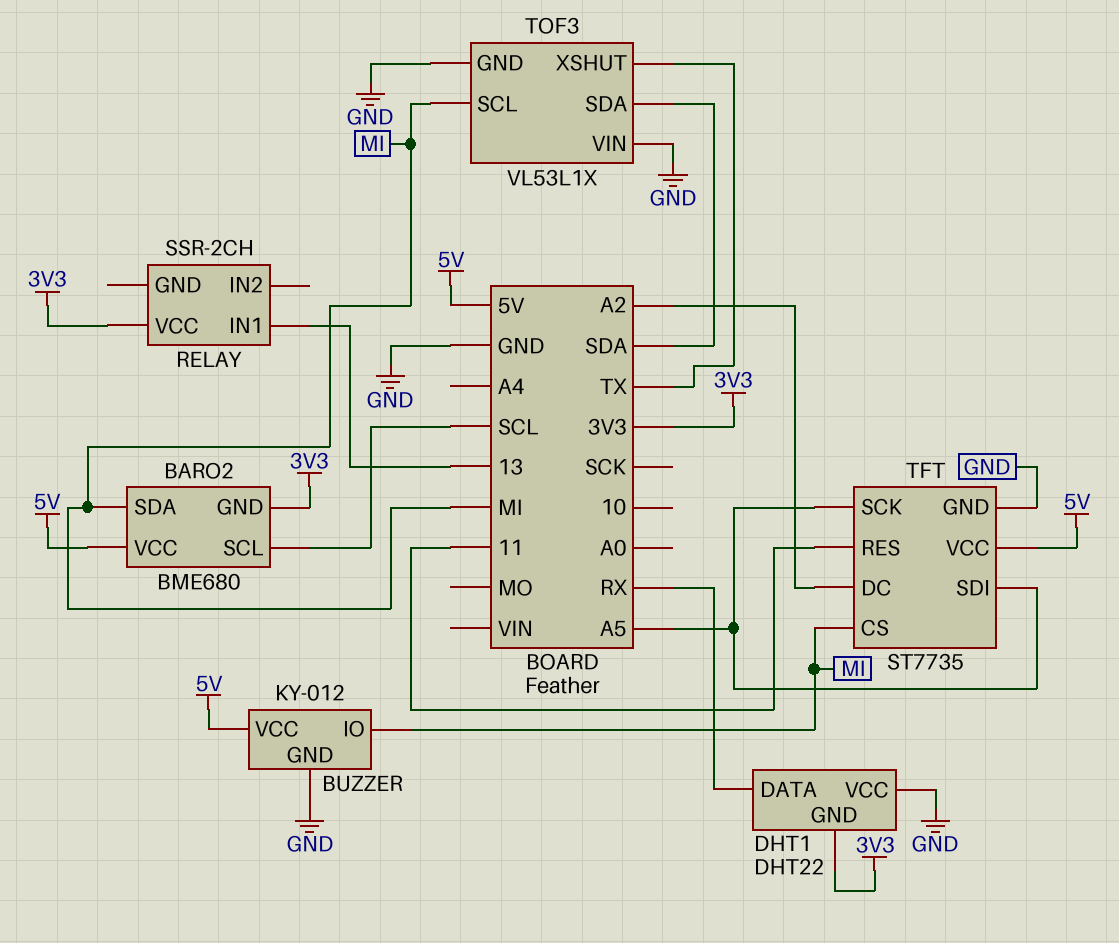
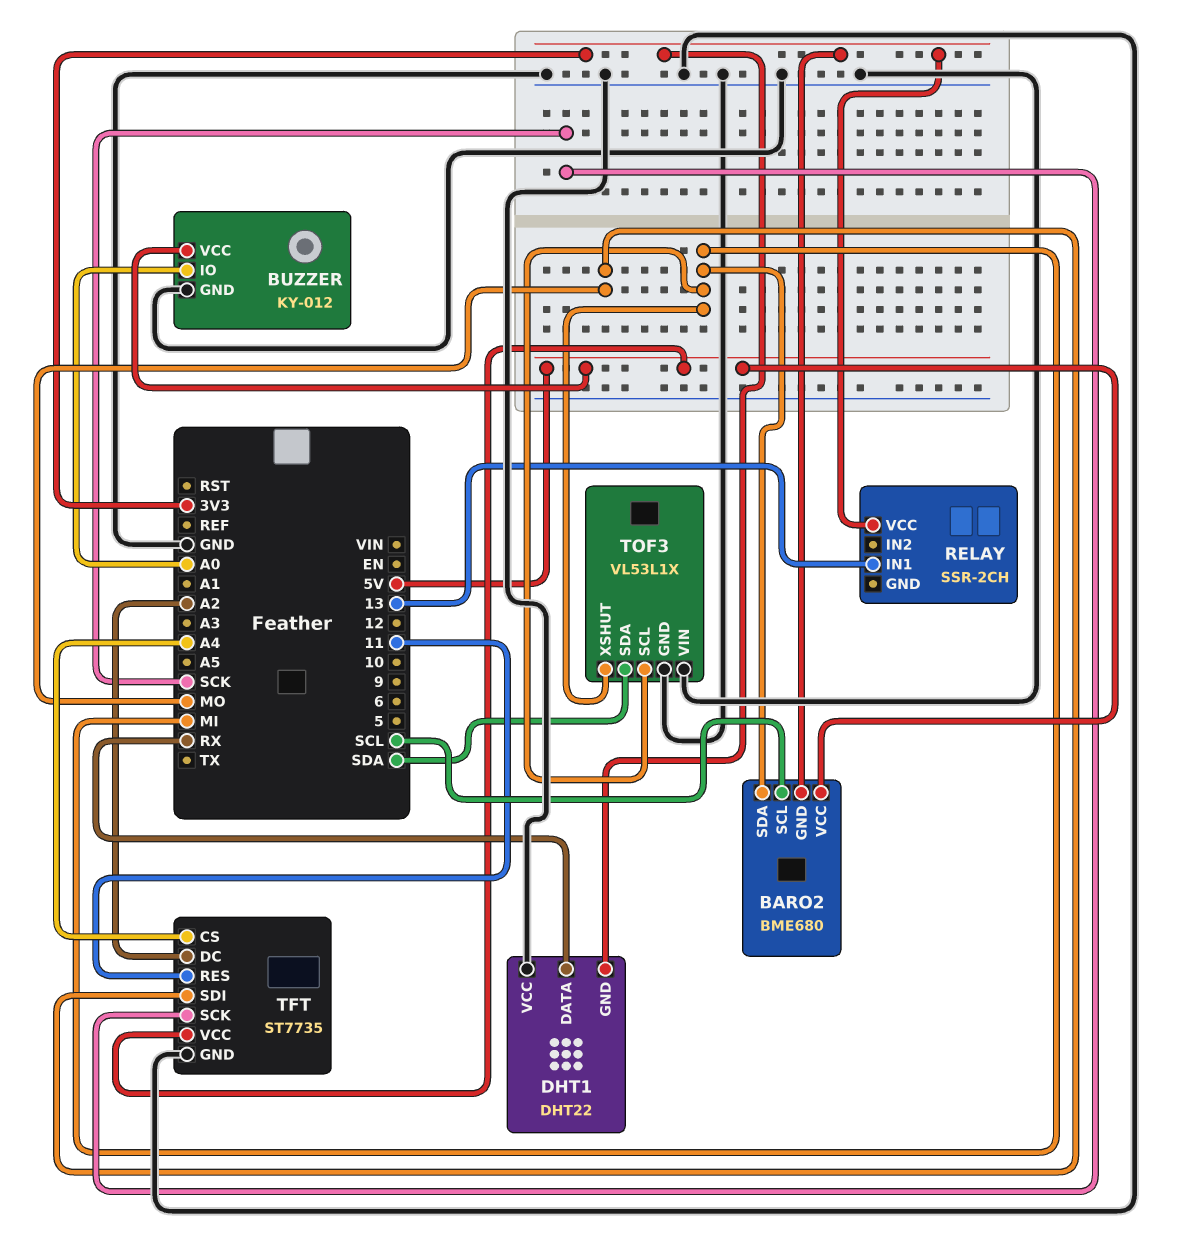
BUZZER pin IO: MI -> A0
TFT pin CS: MI -> A4
TFT pin SCK: A5 -> SCK
TFT pin SDI: A5 -> MO
TOF3 pin XSHUT: TX -> MI

